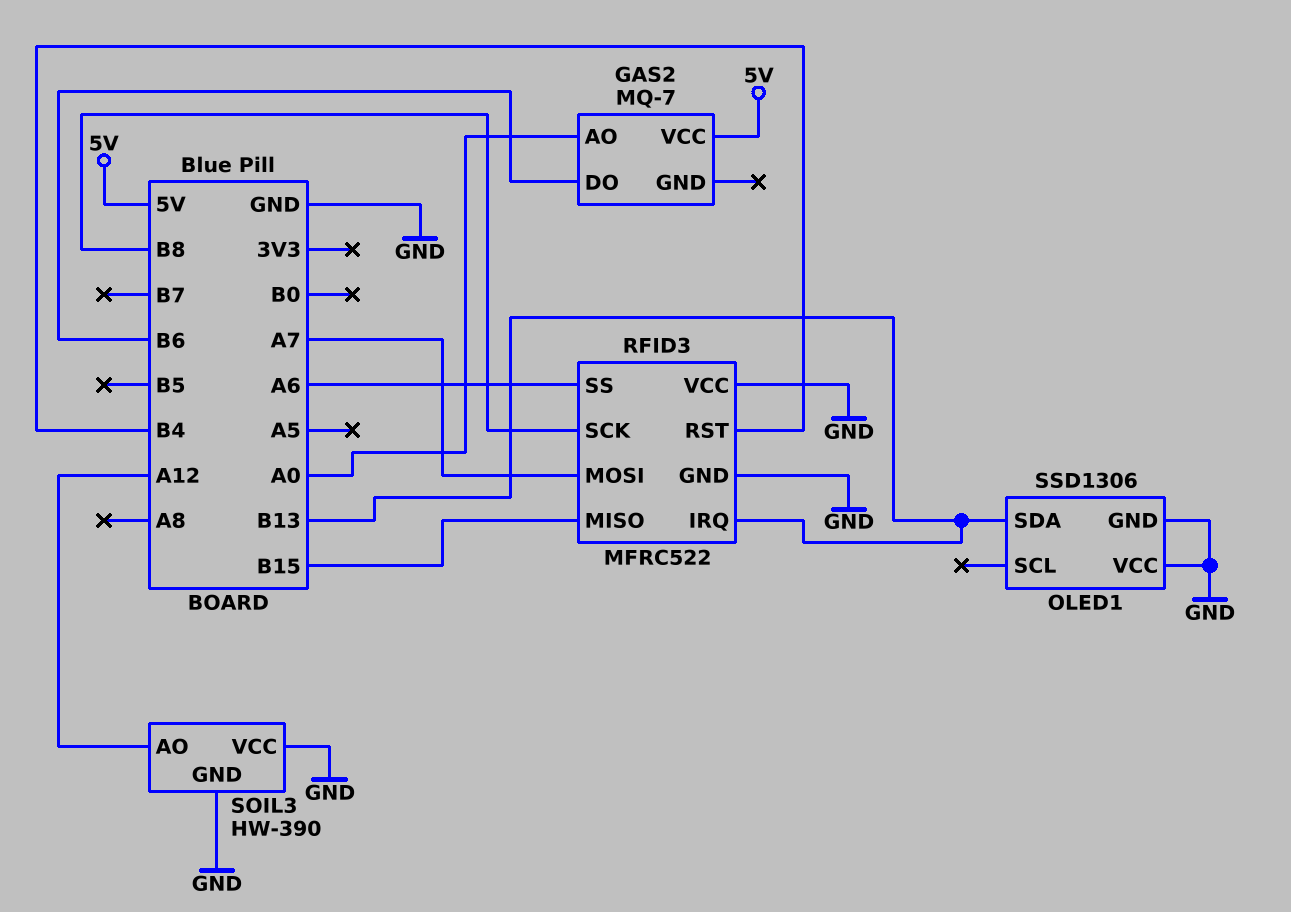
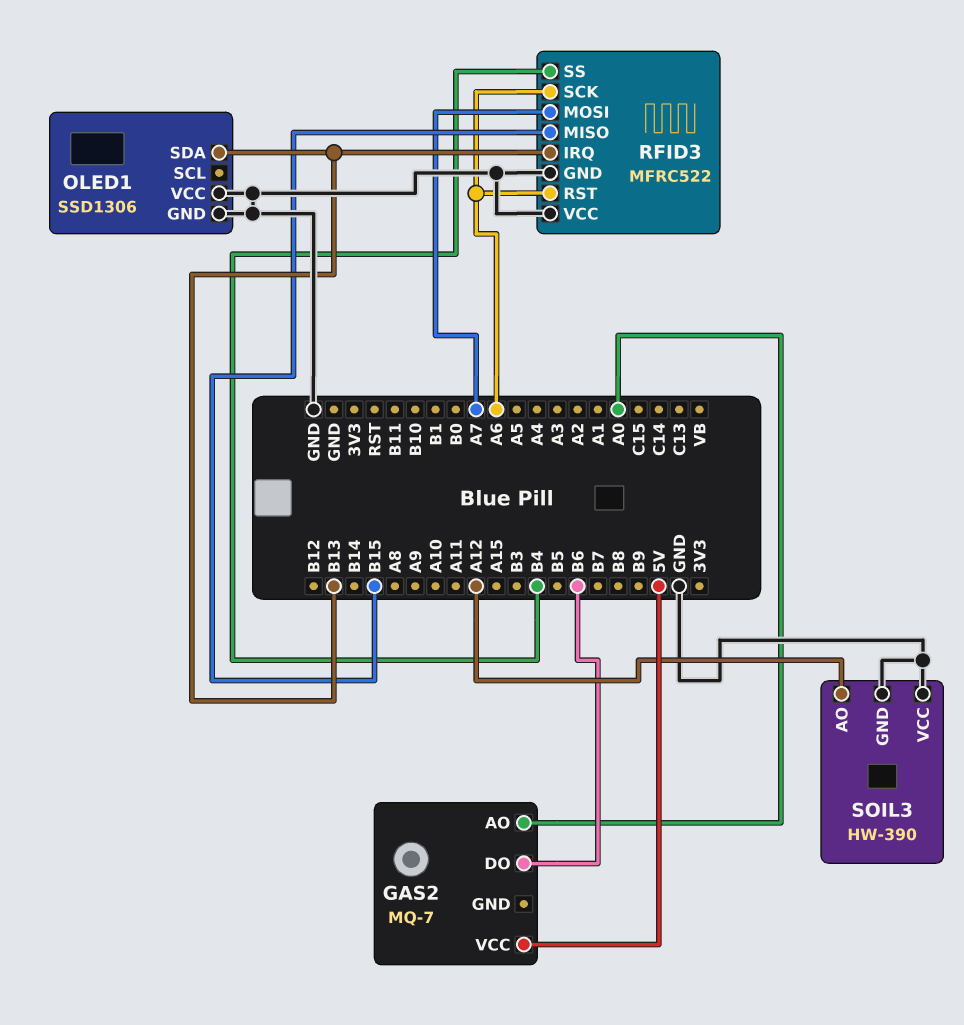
RFID3 pin RST: B4 -> A6
RFID3 pin SCK: B8 -> A6
RFID3 pin SS: A6 -> B4

